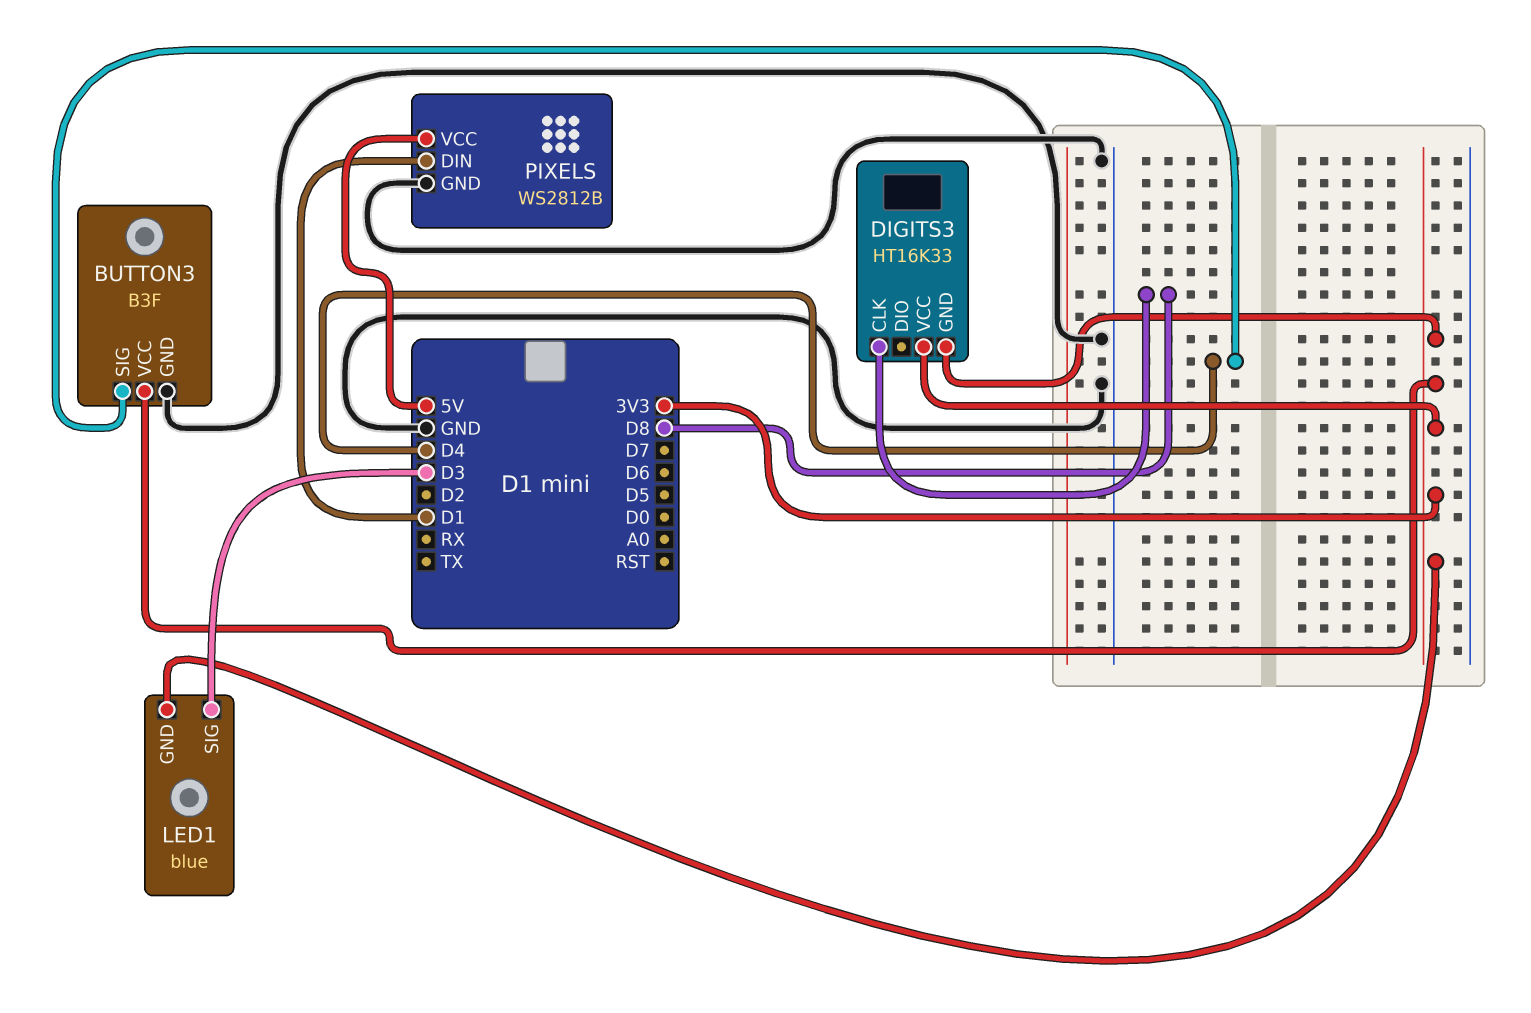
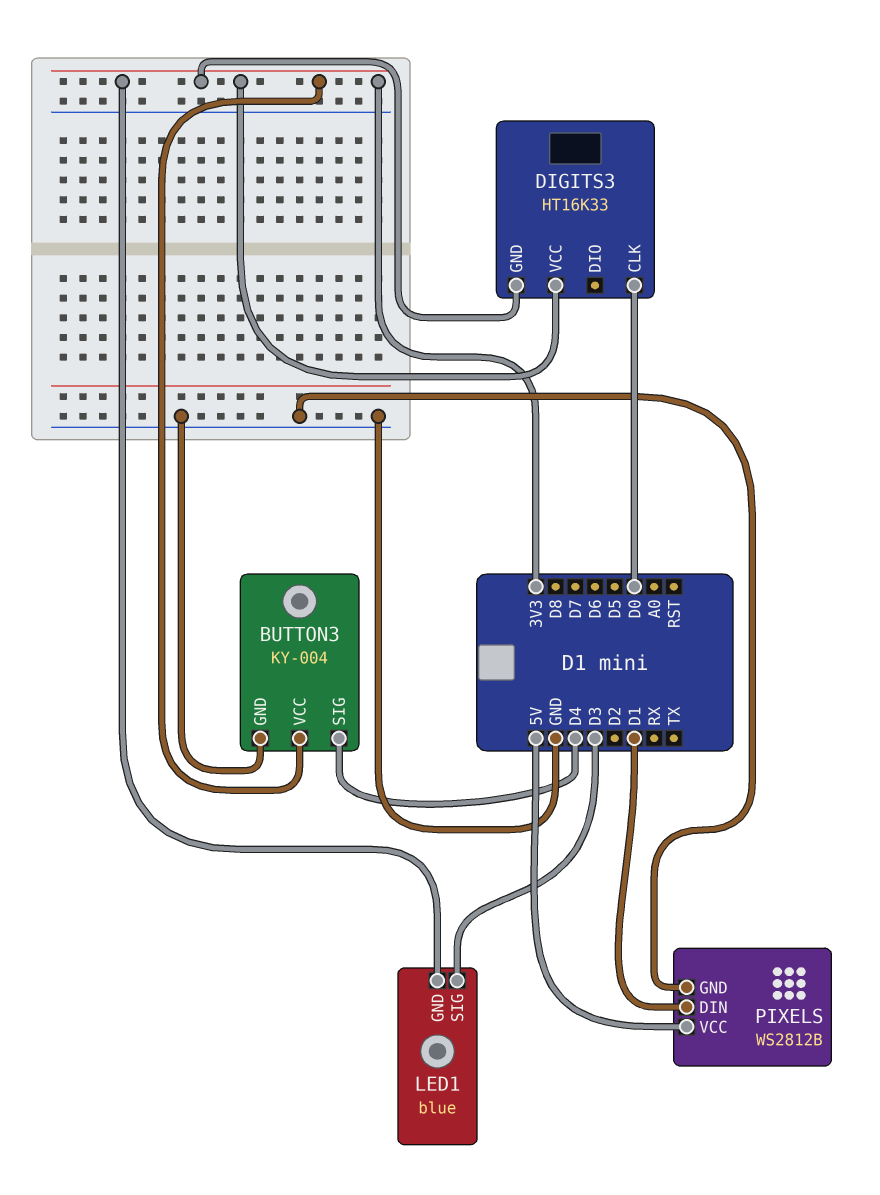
BUTTON3: B3F -> KY-004
DIGITS3 pin CLK: D8 -> D0

